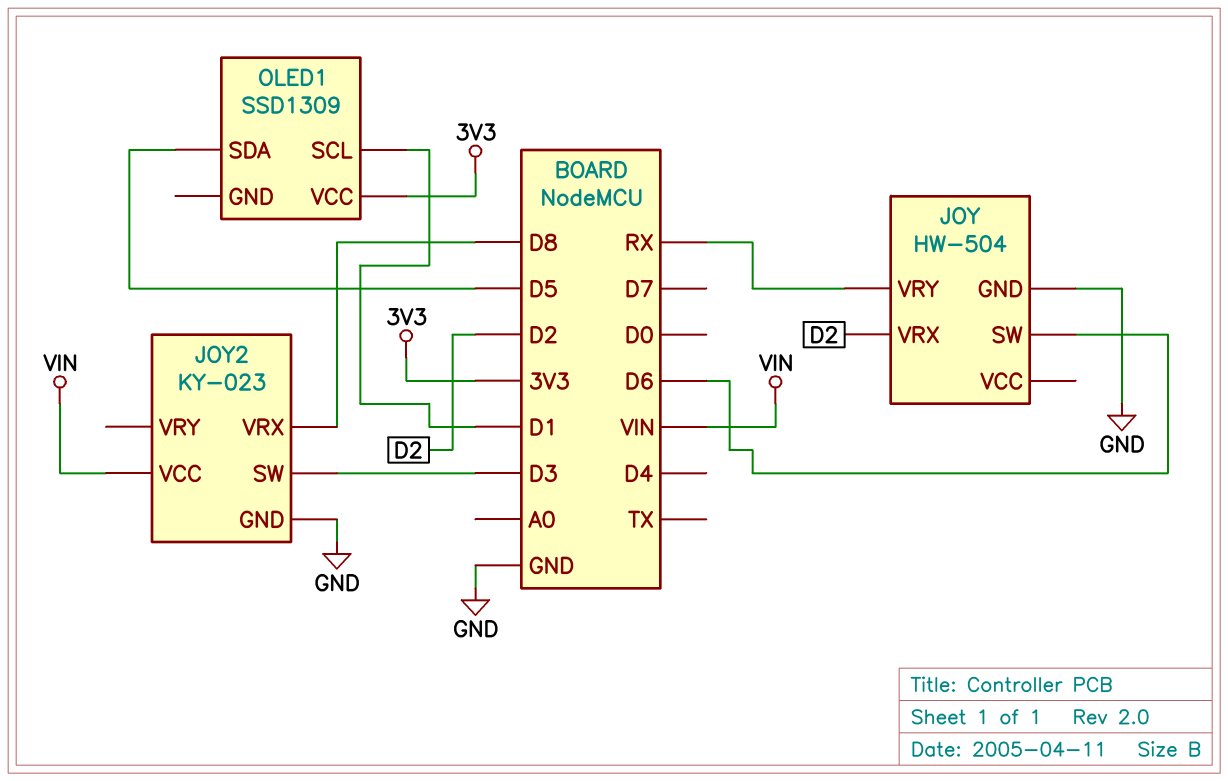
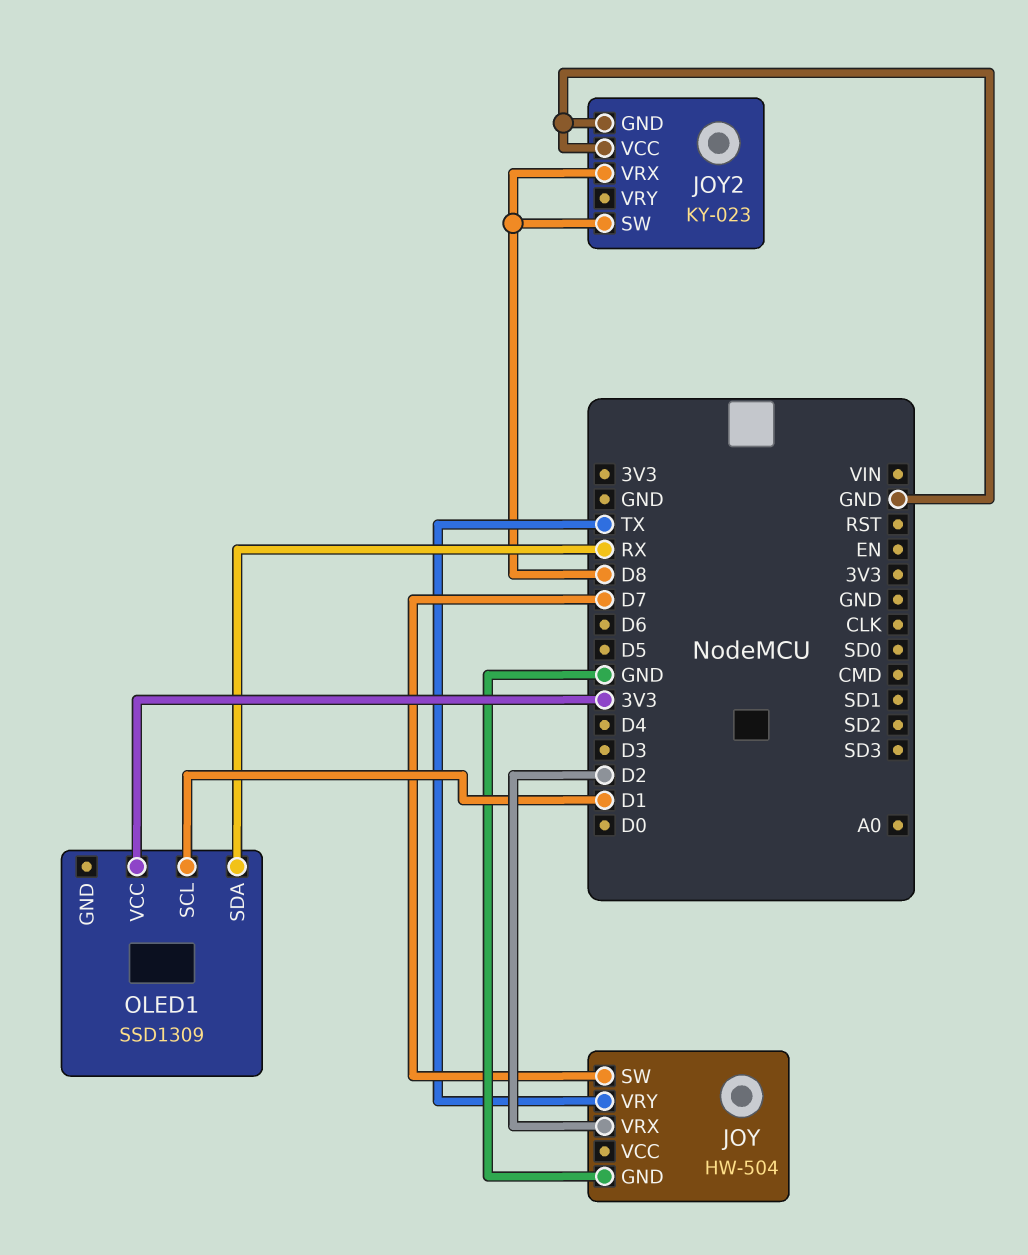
JOY pin SW: D6 -> D7
JOY pin VRY: RX -> TX
JOY2 pin SW: D3 -> D8
JOY2 pin VCC: VIN -> GND
OLED1 pin SDA: D5 -> RX

